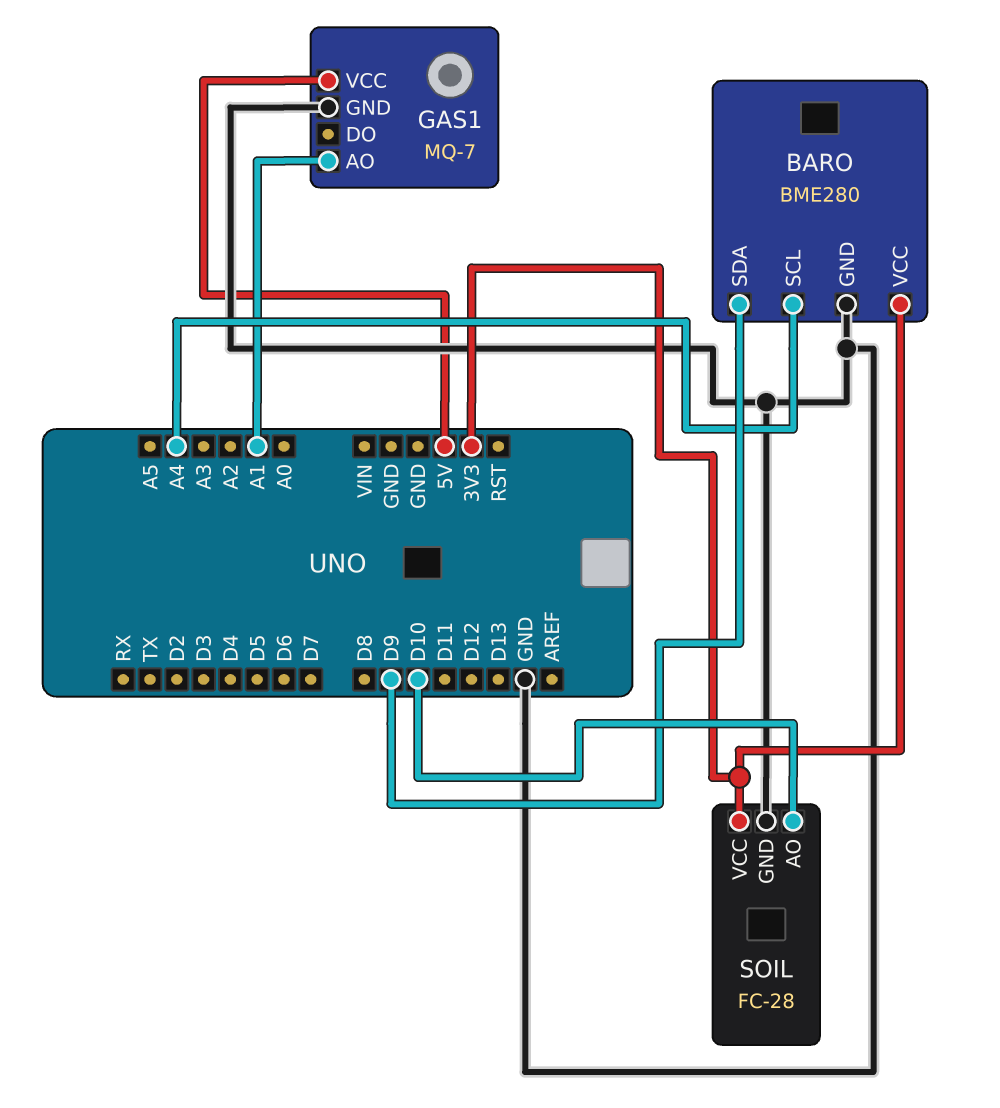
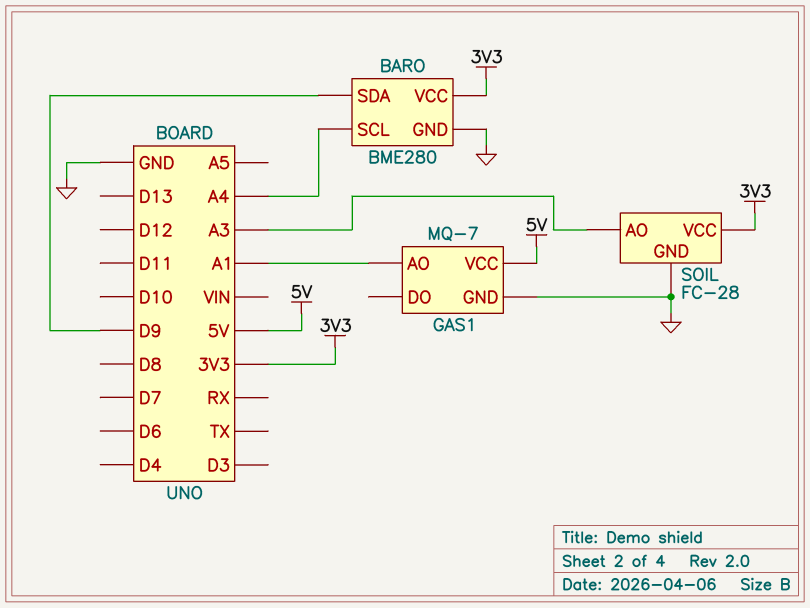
SOIL pin AO: D10 -> A3

